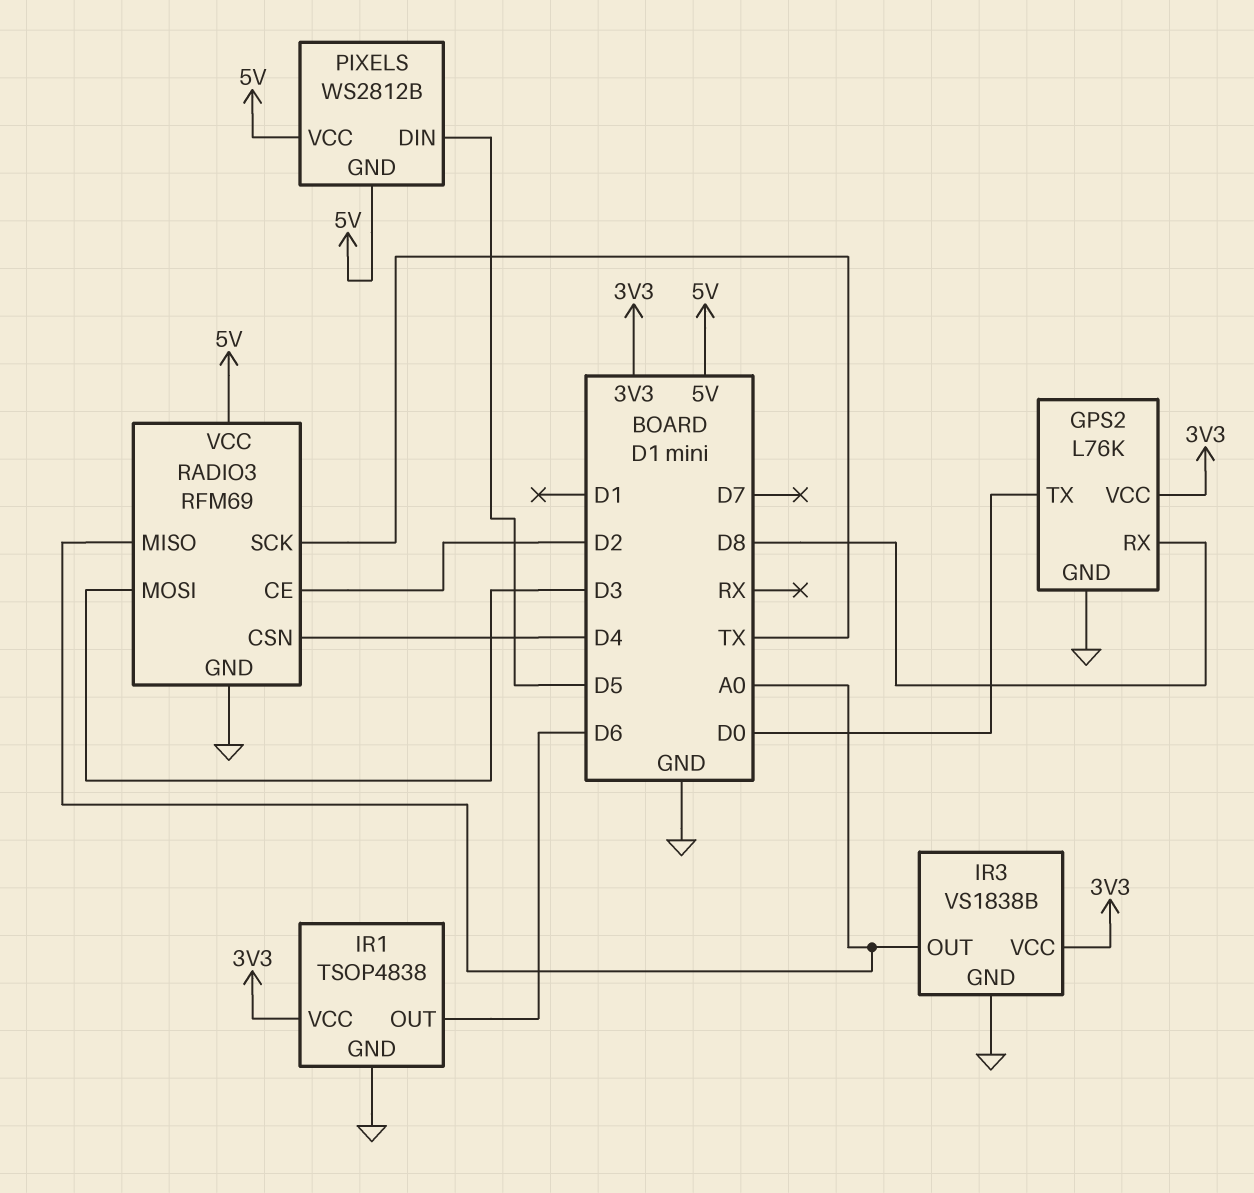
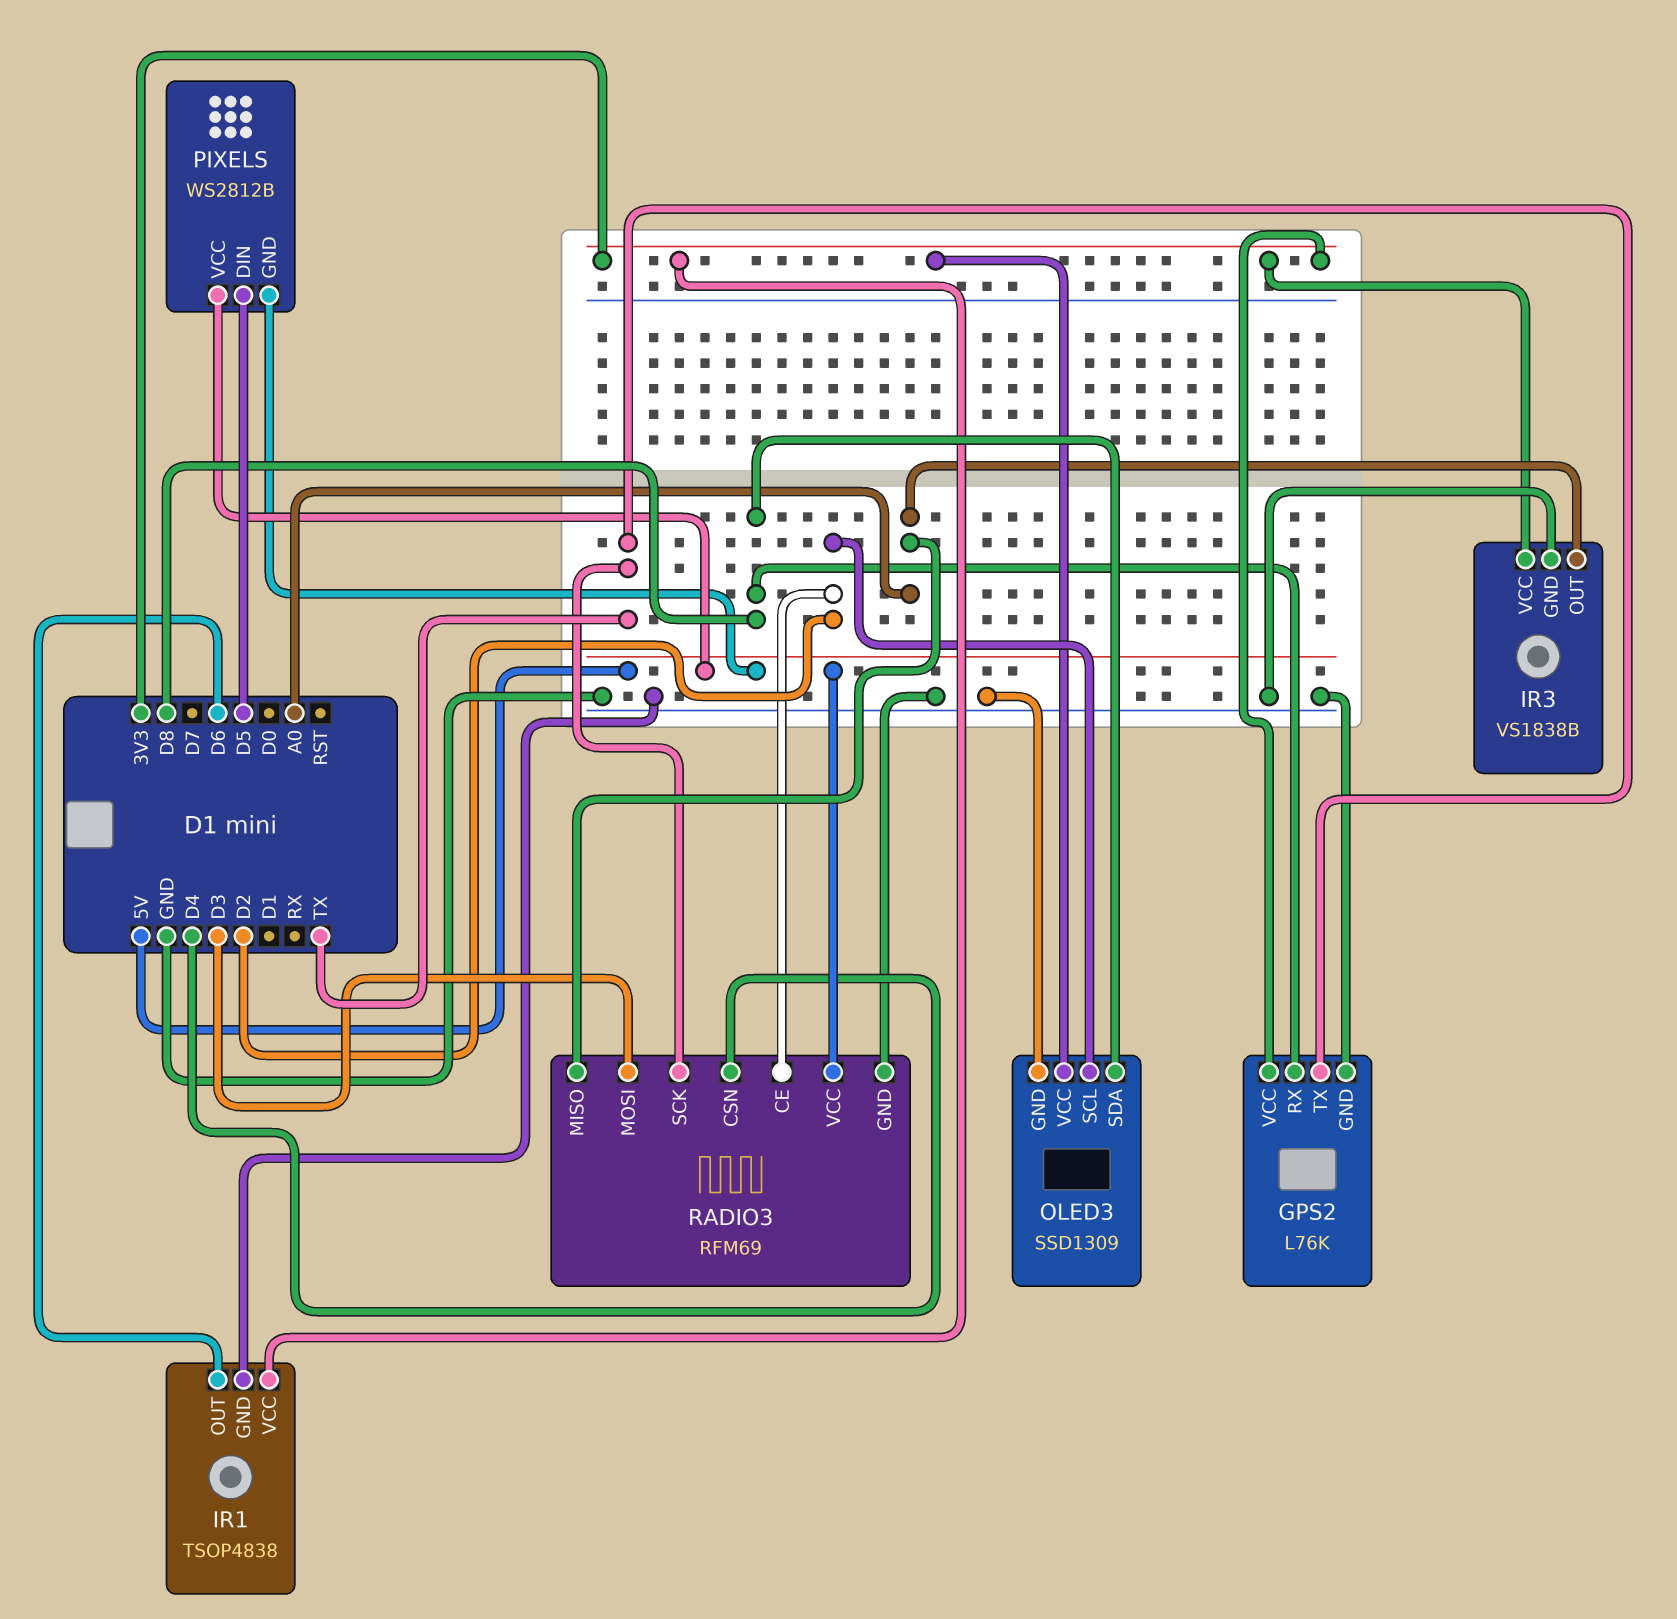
GPS2 pin TX: D0 -> TX
OLED3: none -> SSD1309
OLED3 pin GND: none -> GND
OLED3 pin SCL: none -> D2
OLED3 pin SDA: none -> D8
OLED3 pin VCC: none -> 3V3

